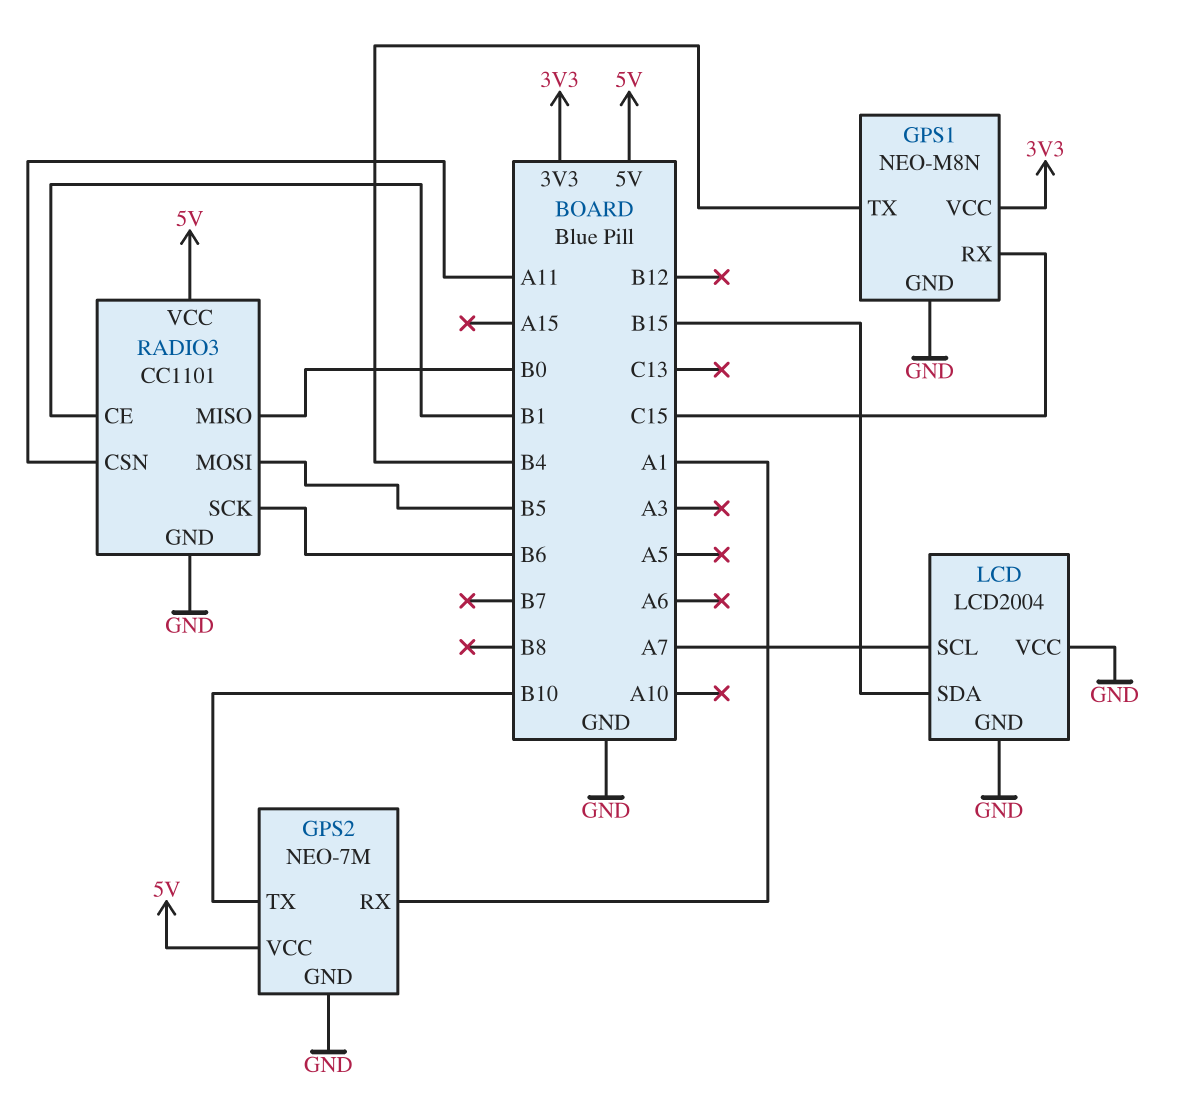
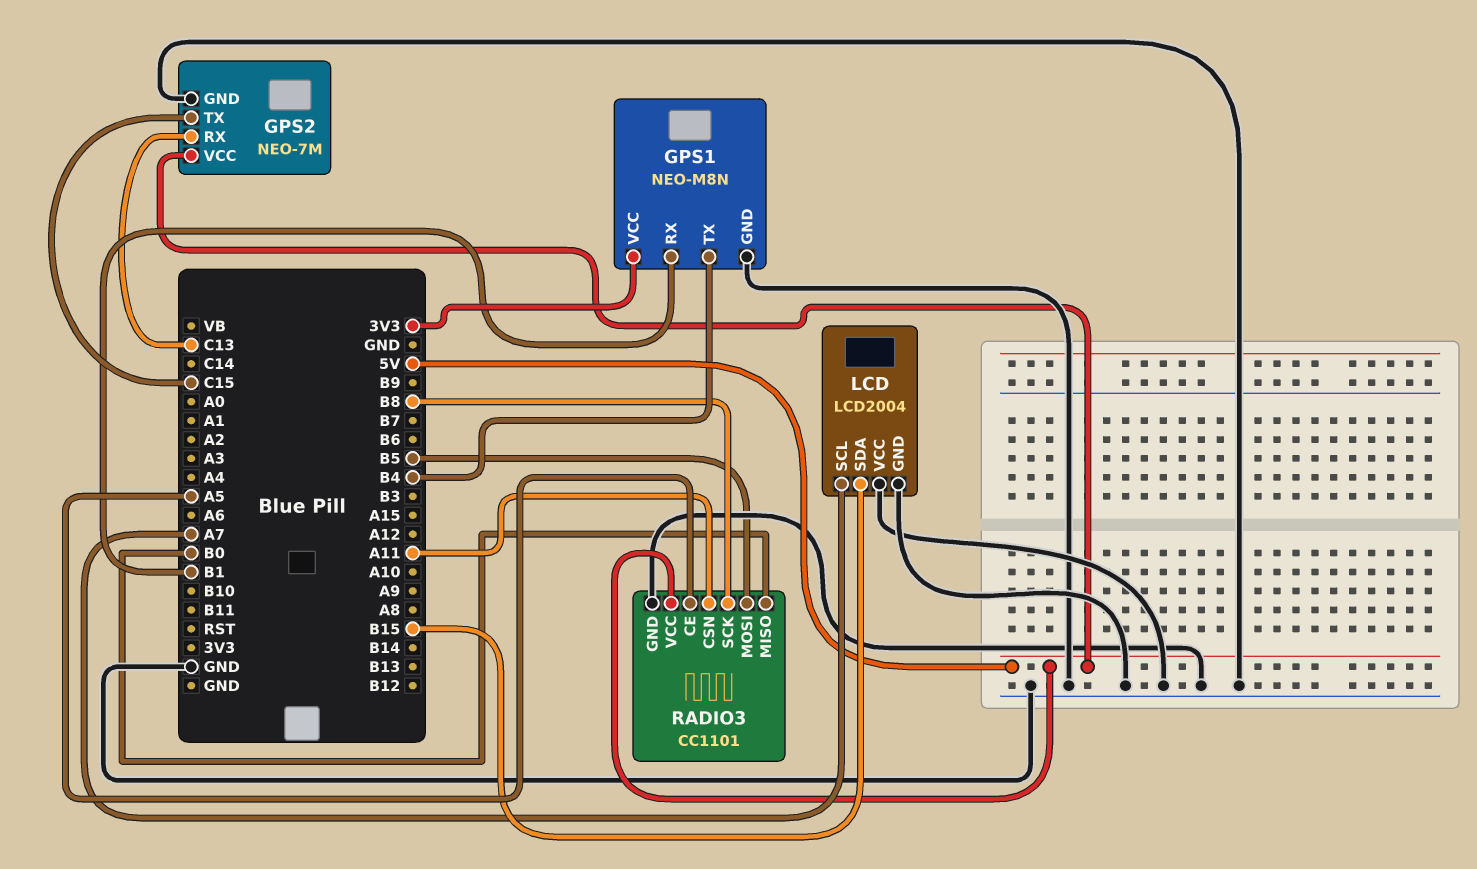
GPS1 pin RX: C15 -> B1
GPS2 pin RX: A1 -> C13
GPS2 pin TX: B10 -> C15
RADIO3 pin CE: B1 -> A5
RADIO3 pin SCK: B6 -> B8

